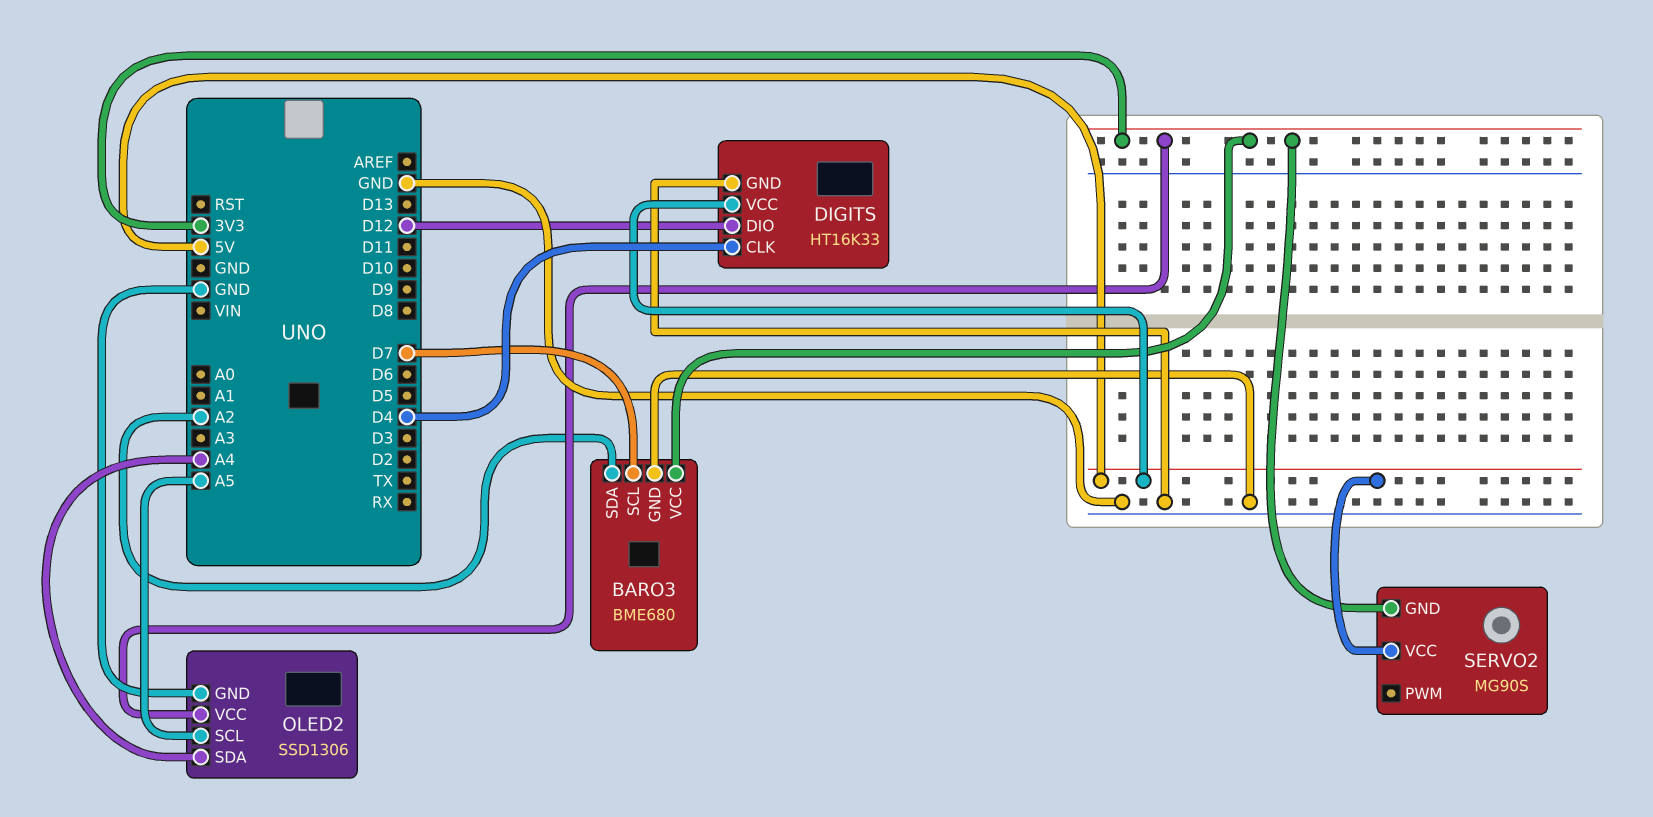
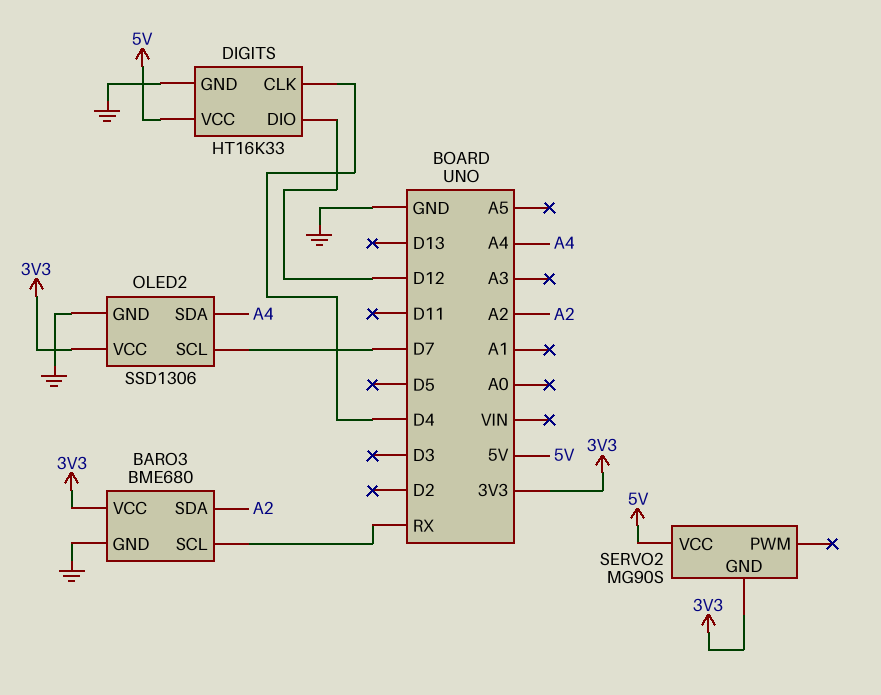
BARO3 pin SCL: D7 -> RX
OLED2 pin SCL: A5 -> D7

